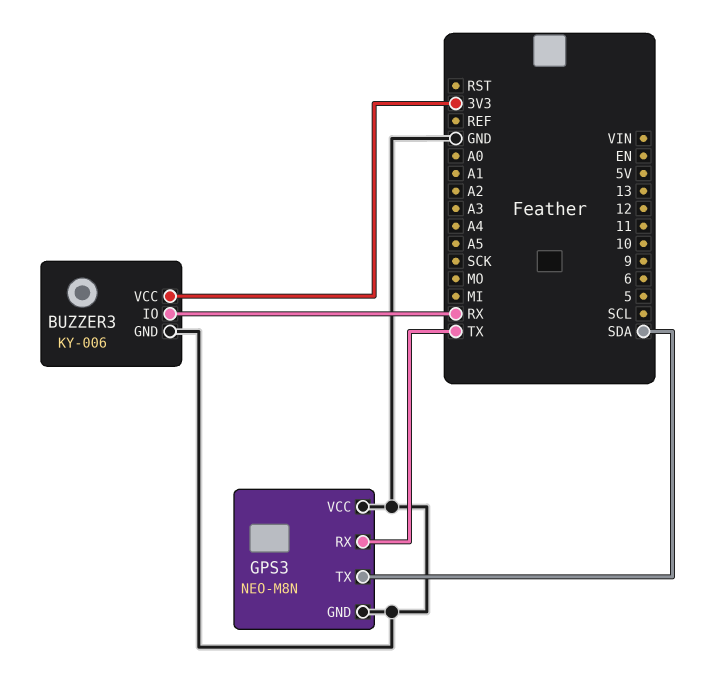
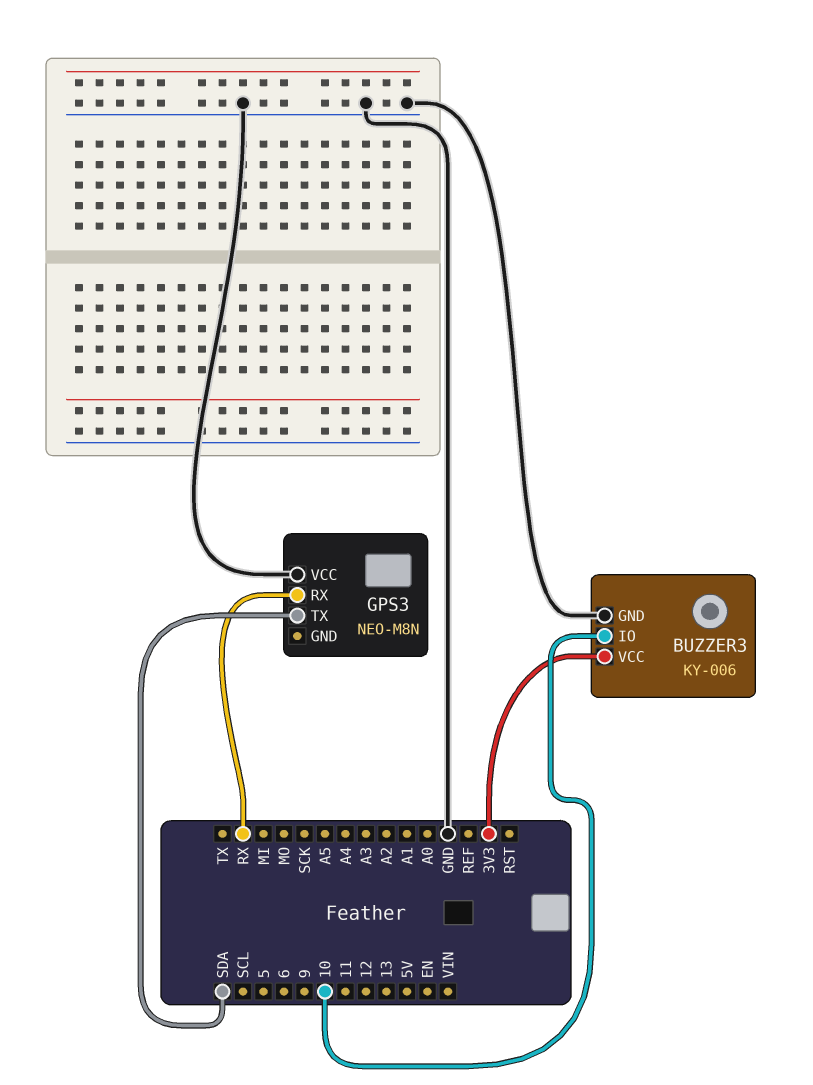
BUZZER3 pin IO: RX -> 10
GPS3 pin GND: GND -> none
GPS3 pin RX: TX -> RX

